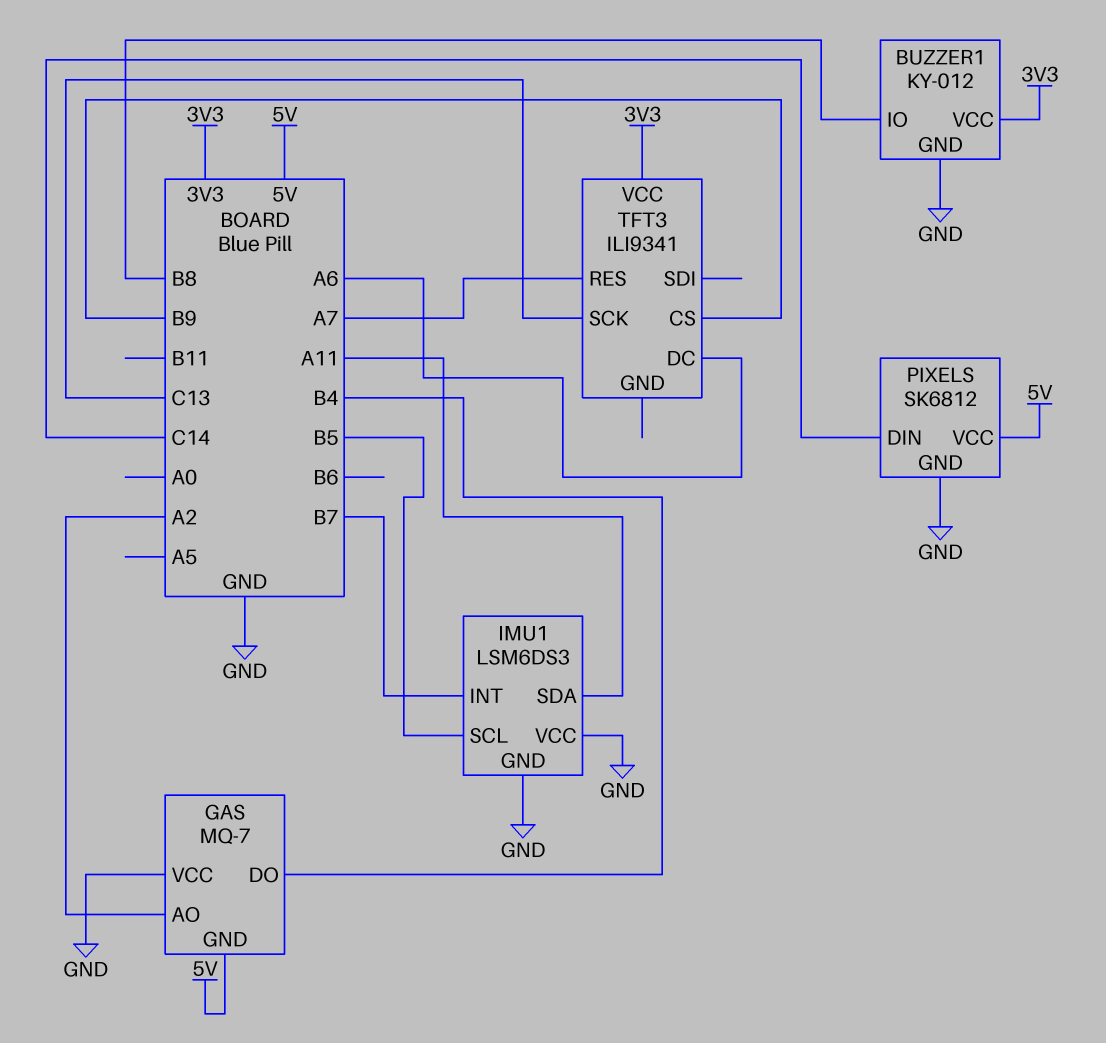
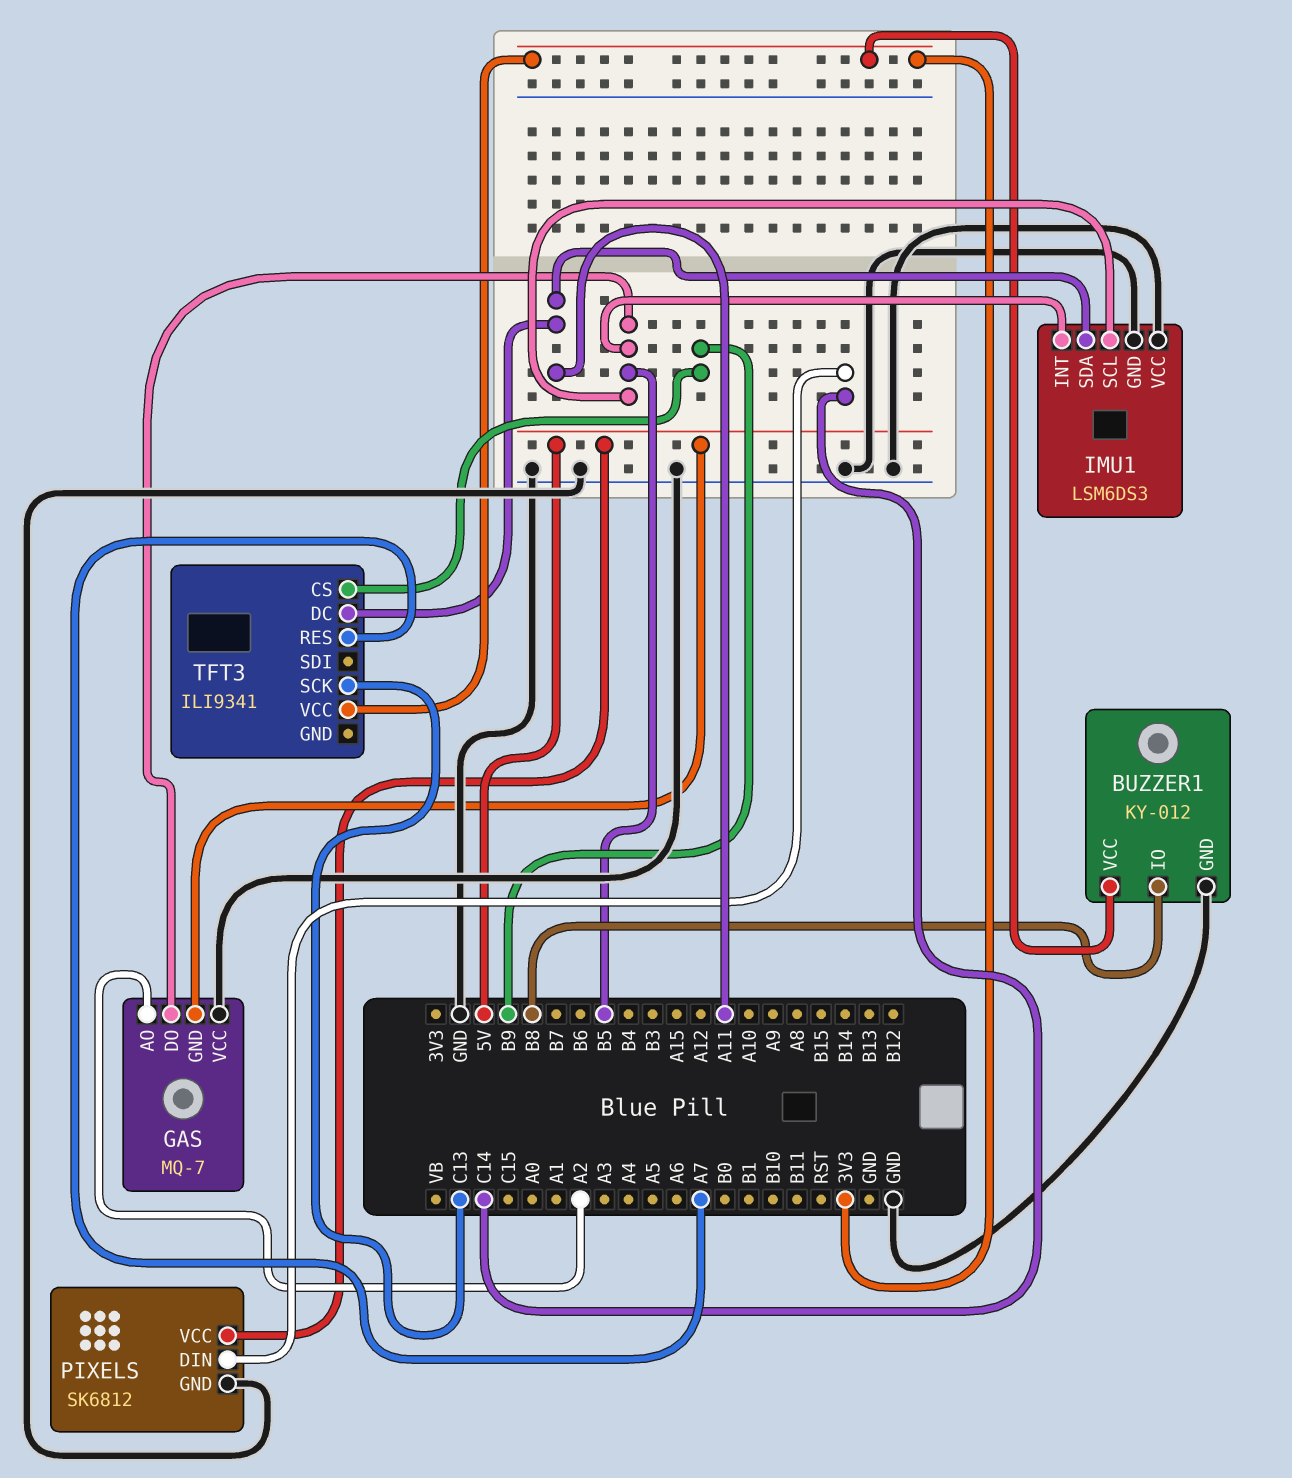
GAS pin DO: B4 -> B5
IMU1 pin INT: B7 -> B5
TFT3 pin DC: A6 -> A11

